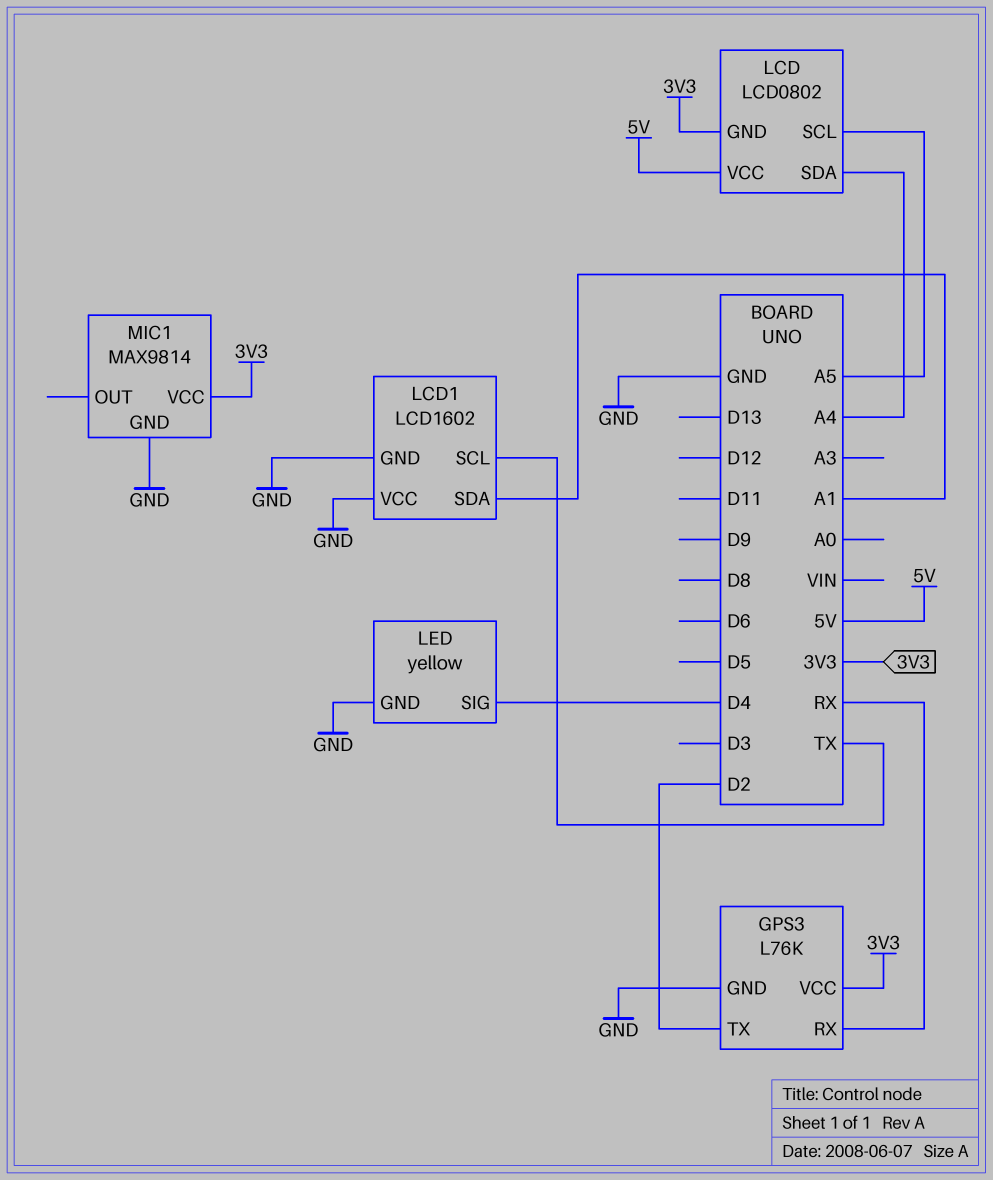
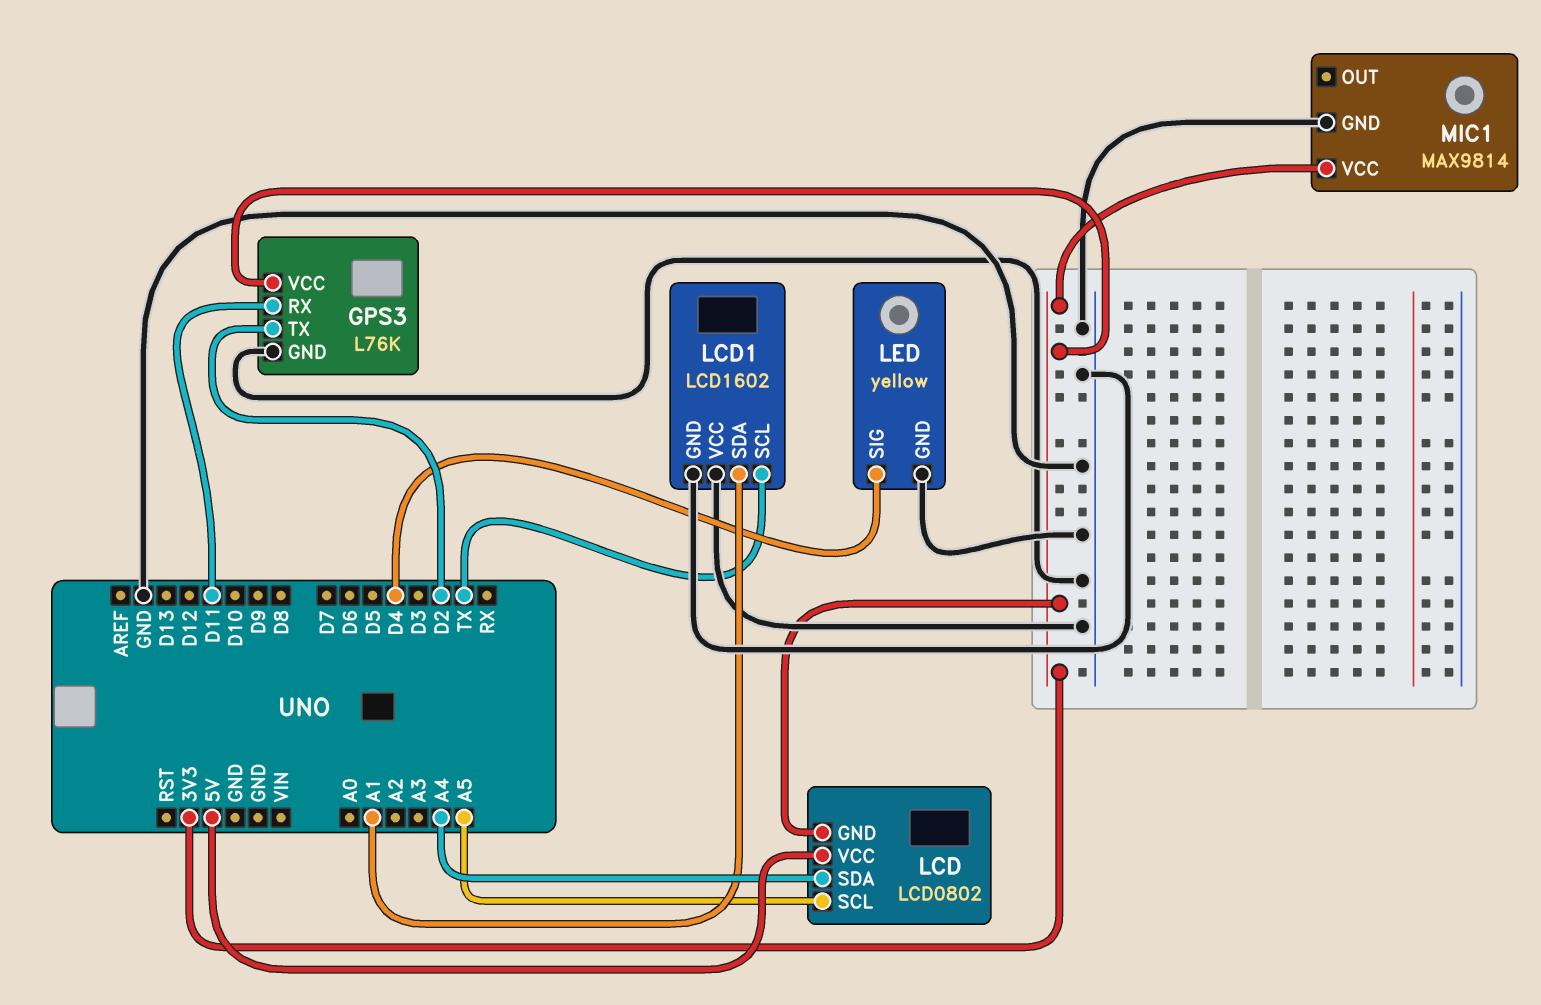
GPS3 pin RX: RX -> D11

